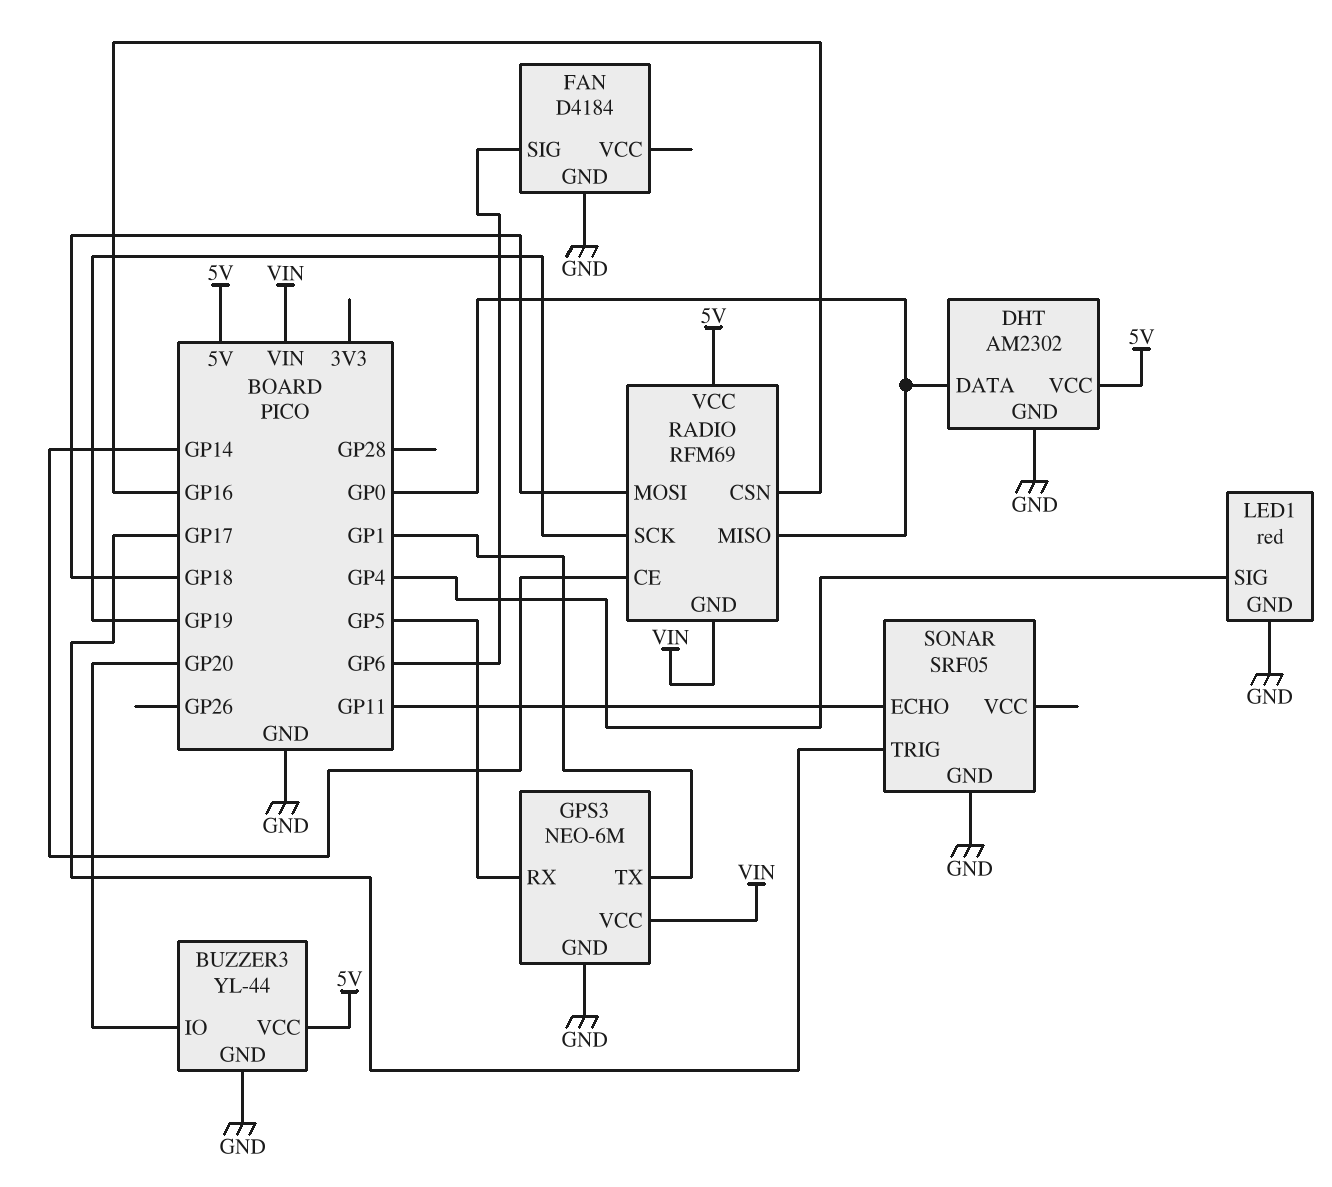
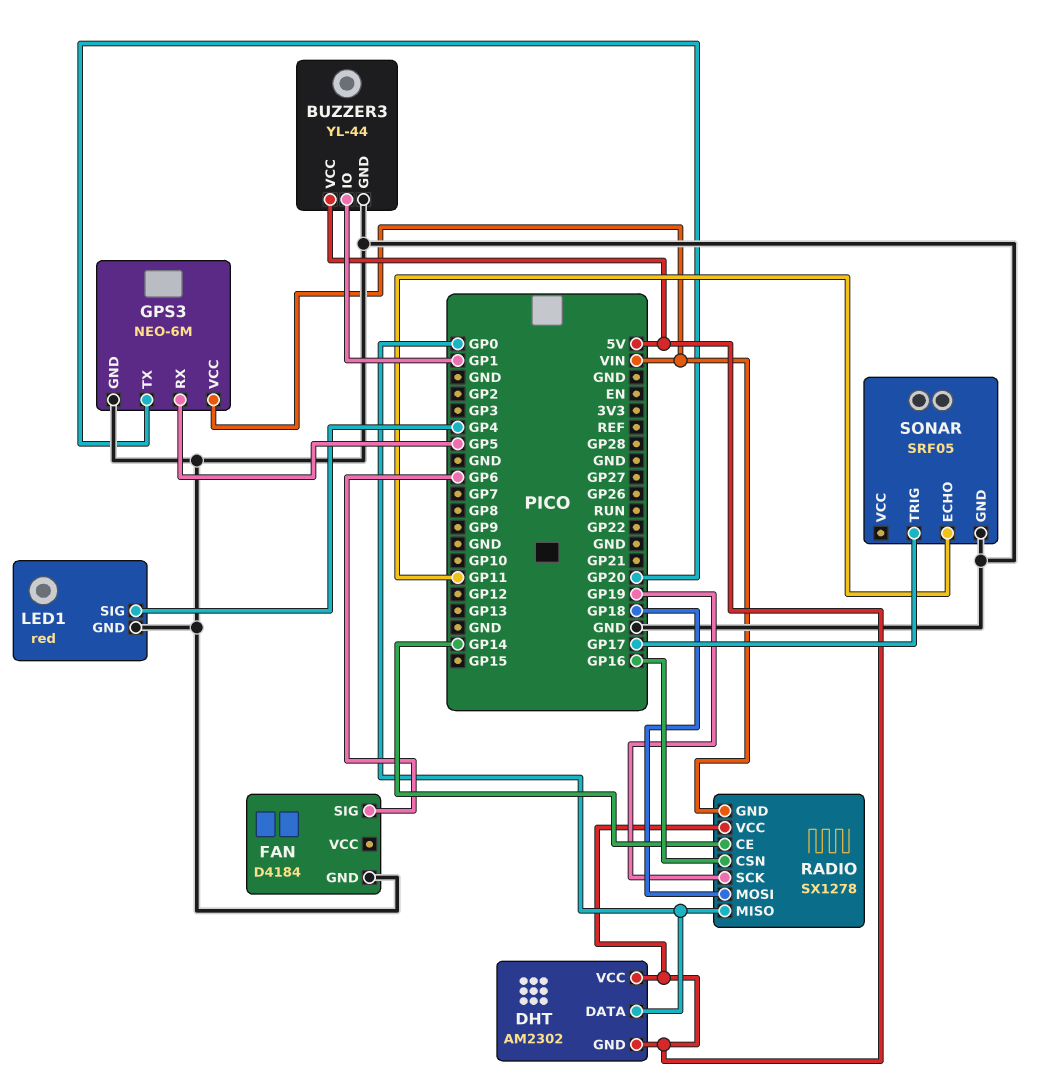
BUZZER3 pin IO: GP20 -> GP1
DHT pin GND: GND -> 5V
GPS3 pin TX: GP1 -> GP20
RADIO: RFM69 -> SX1278

